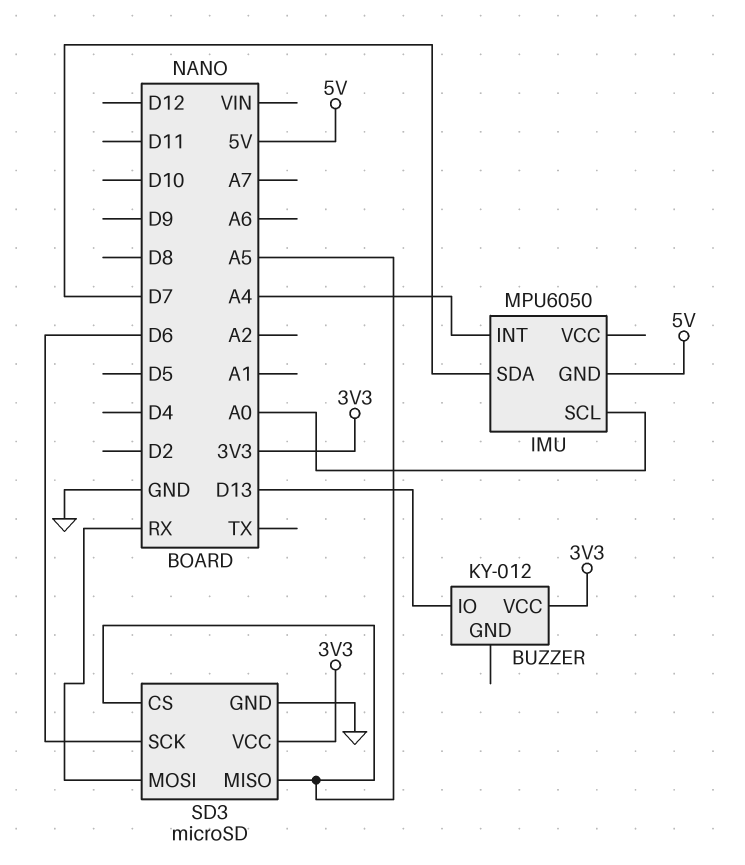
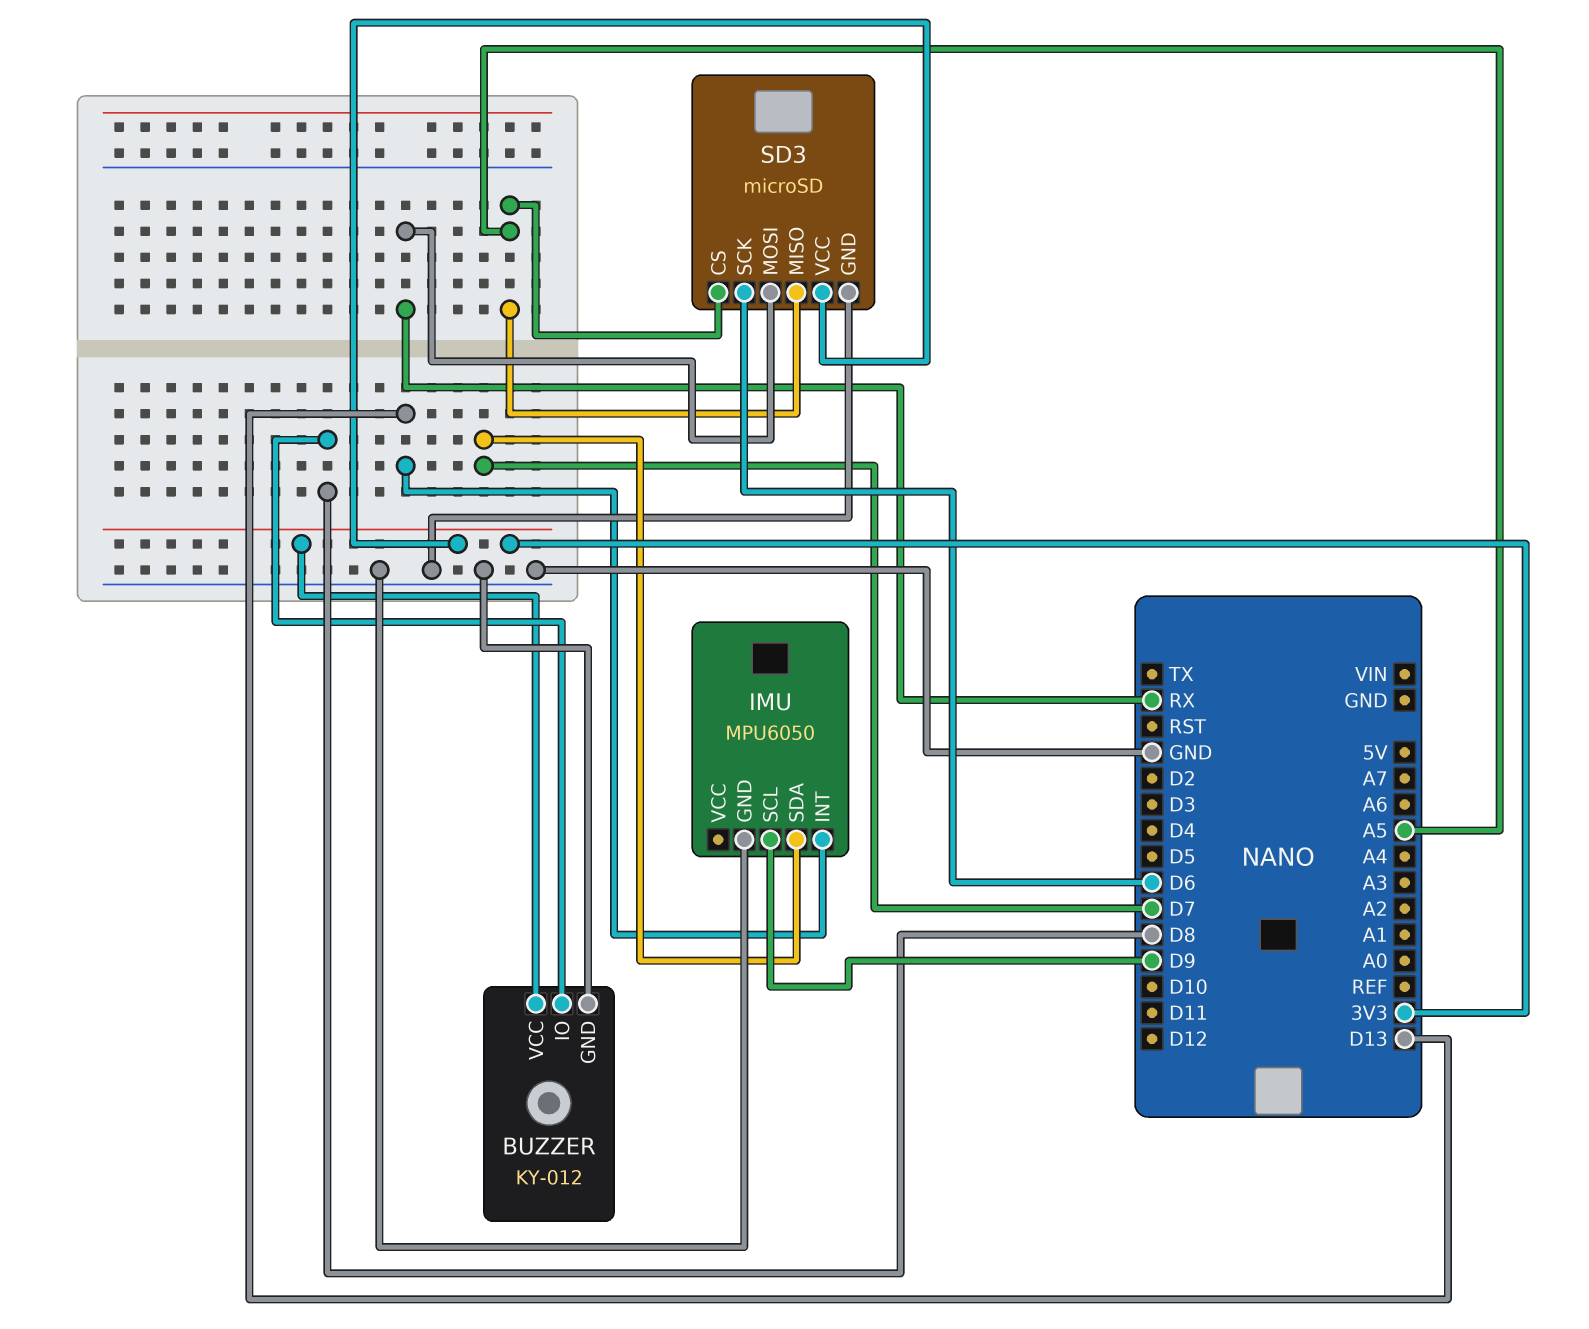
BUZZER pin GND: none -> GND
BUZZER pin IO: D13 -> D8
IMU pin GND: 5V -> GND
IMU pin INT: A4 -> D13
IMU pin SCL: A0 -> D9

